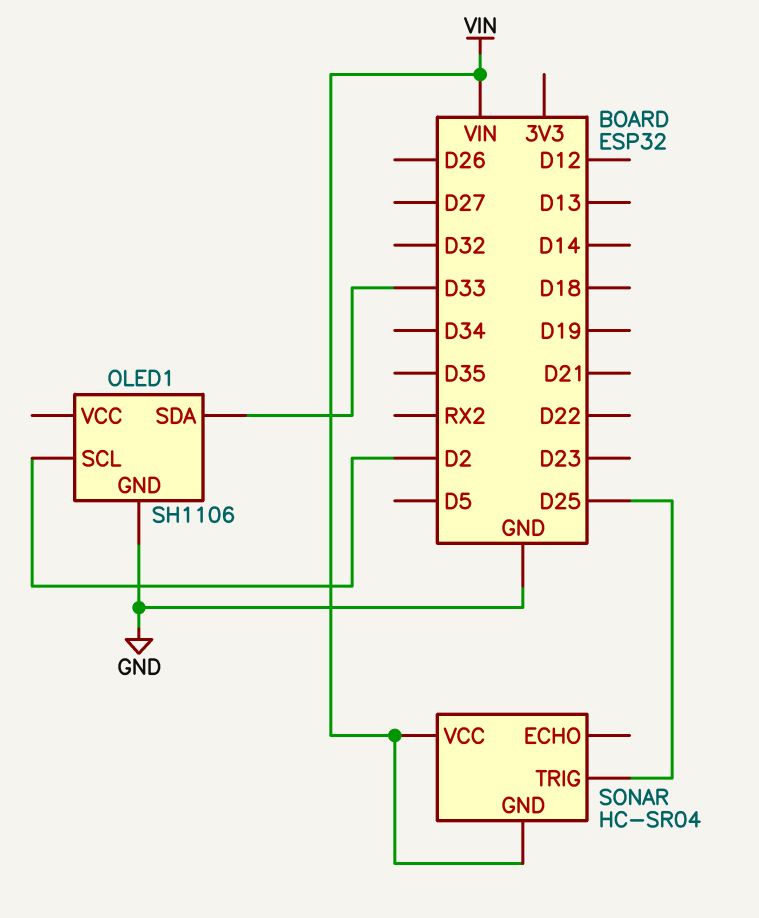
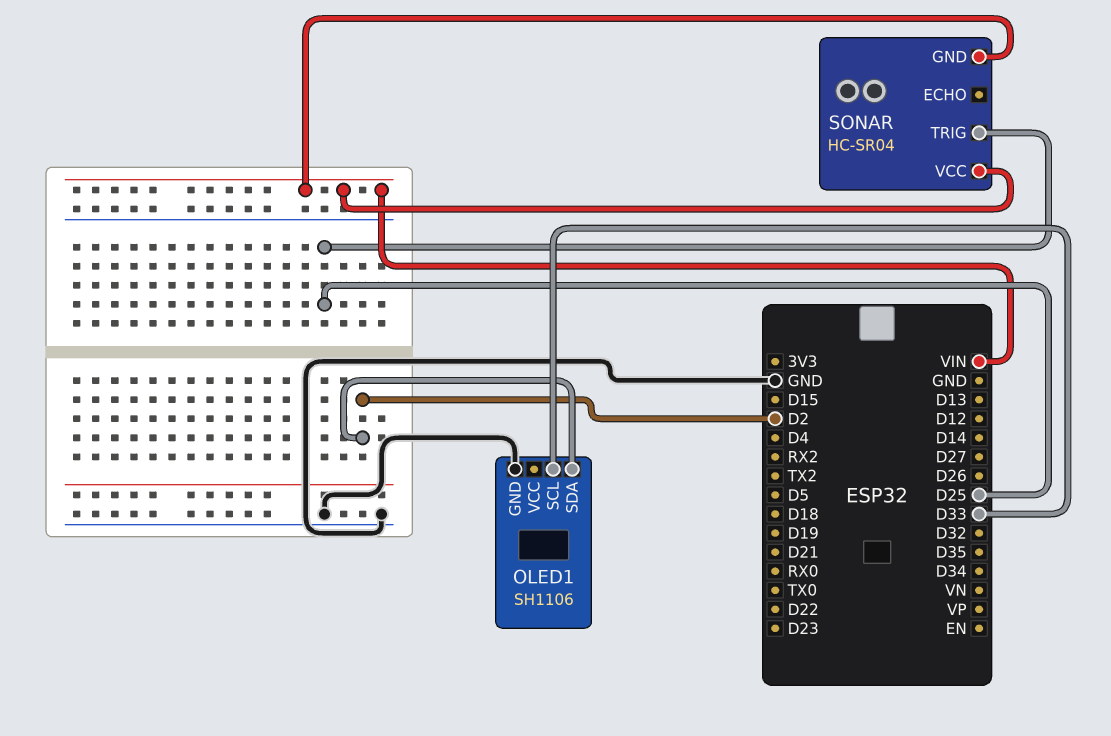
OLED1 pin SCL: D2 -> D33
OLED1 pin SDA: D33 -> D2

